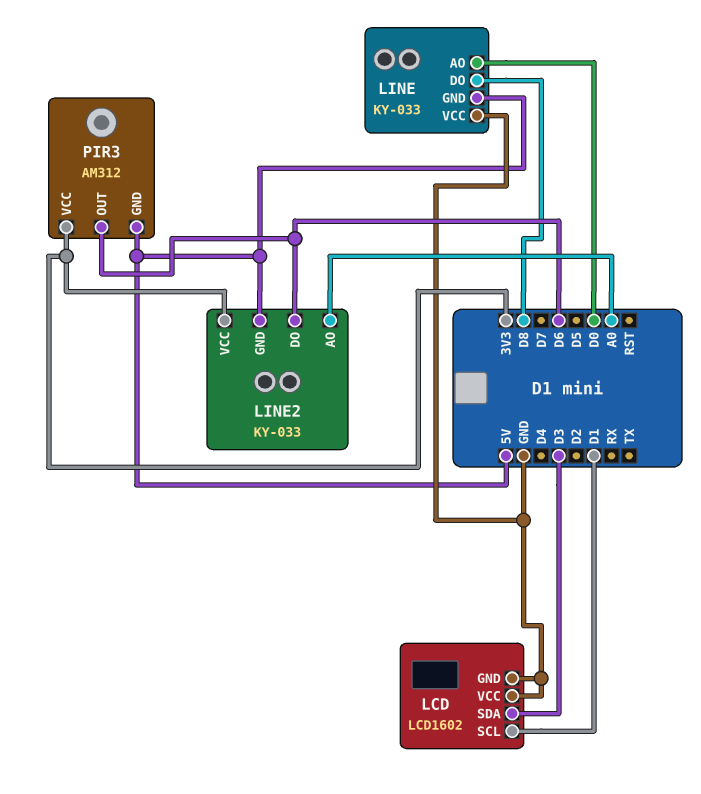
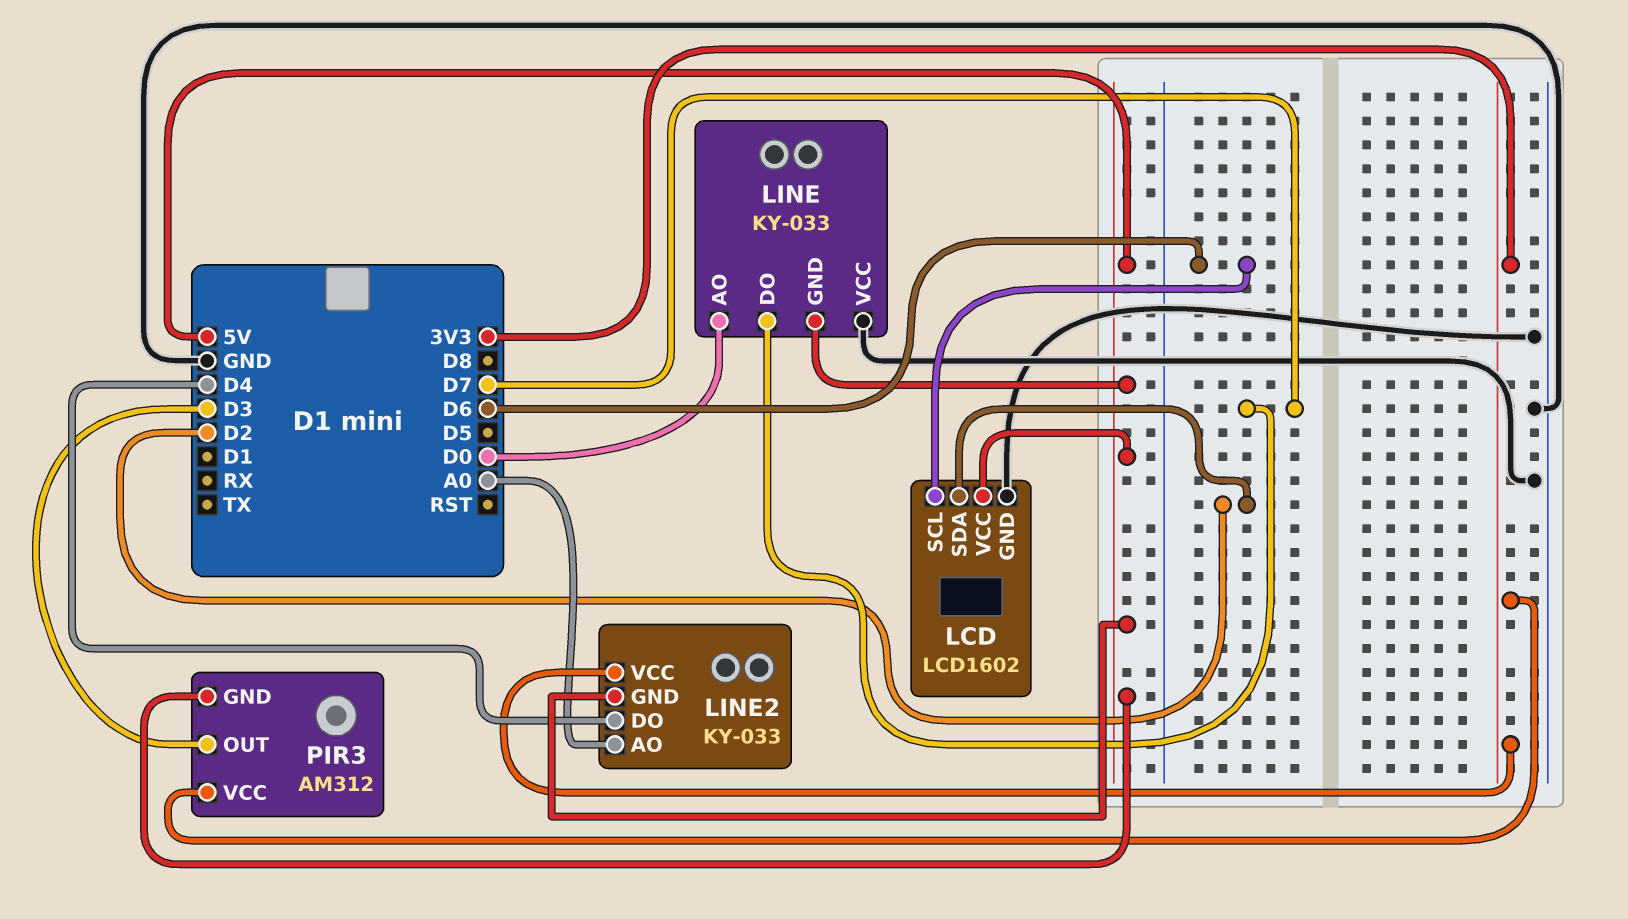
LCD pin SCL: D1 -> D6
LCD pin SDA: D3 -> D2
LCD pin VCC: GND -> 5V
LINE pin DO: D8 -> D7
LINE2 pin DO: D6 -> D4
PIR3 pin OUT: D6 -> D3

